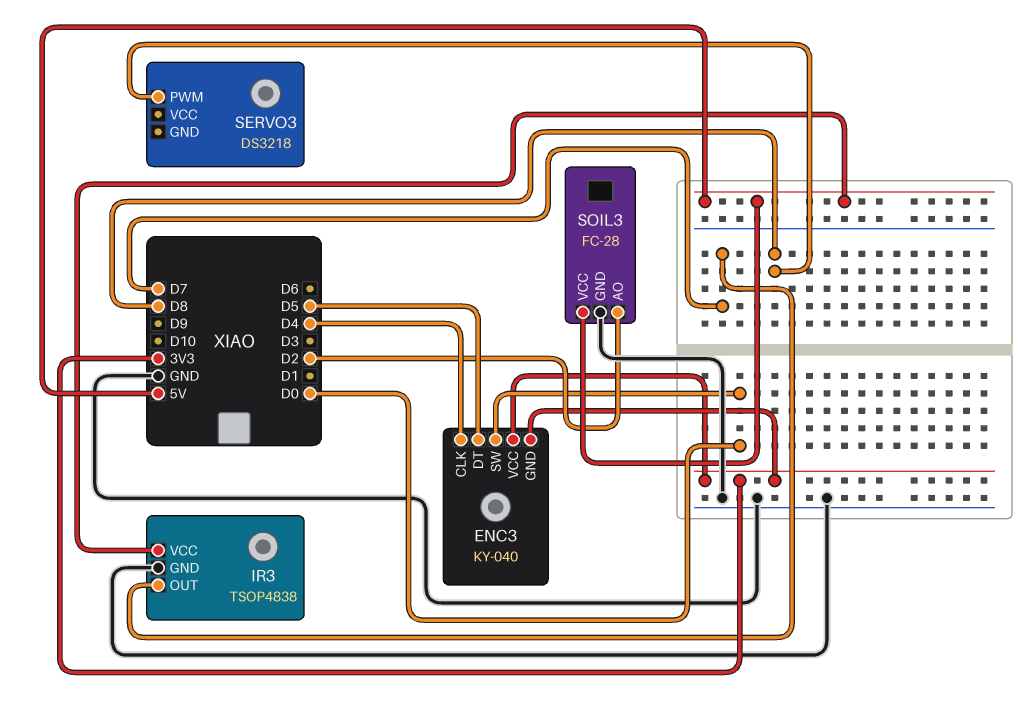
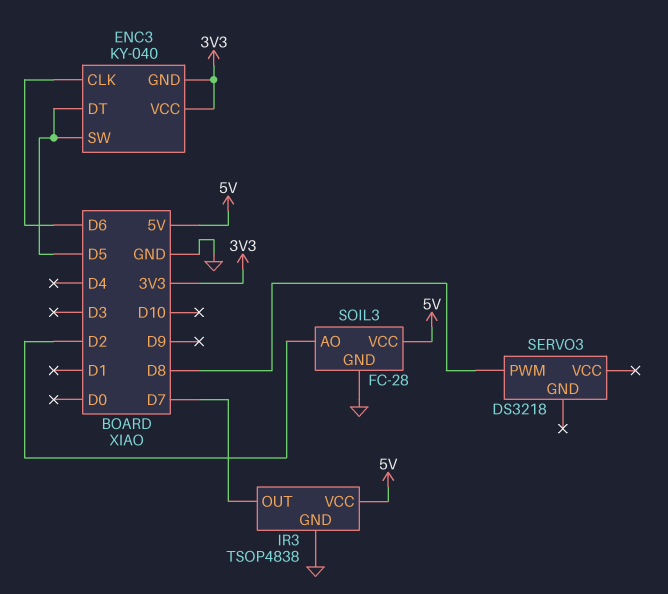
ENC3 pin CLK: D4 -> D6
ENC3 pin SW: D0 -> D5

